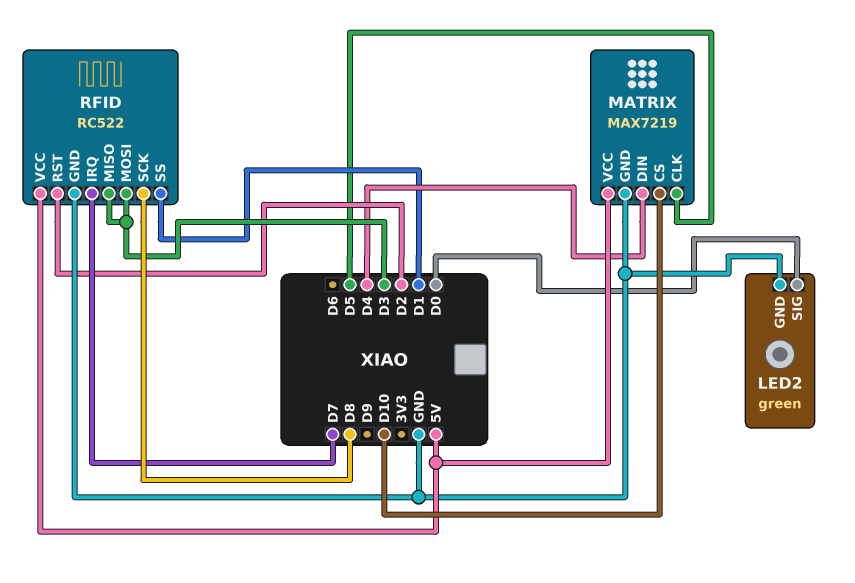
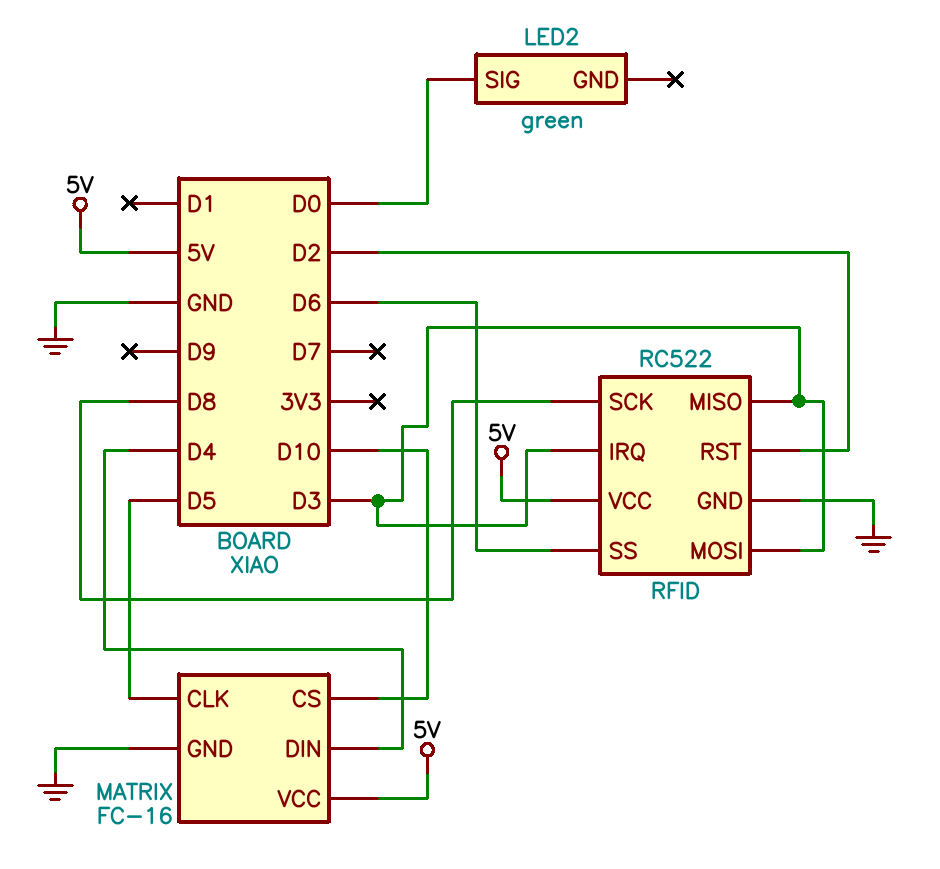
LED2 pin GND: GND -> none
MATRIX: MAX7219 -> FC-16
RFID pin IRQ: D7 -> D3
RFID pin SS: D1 -> D6

